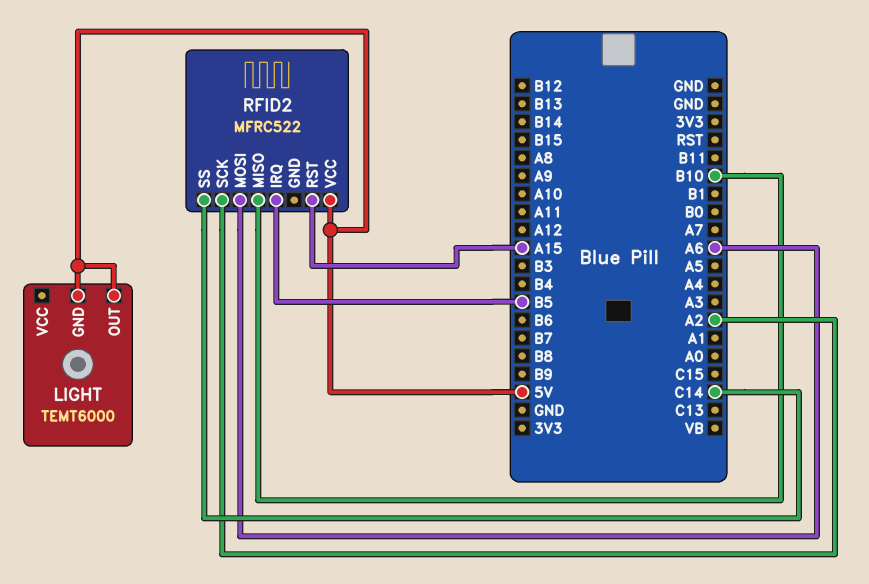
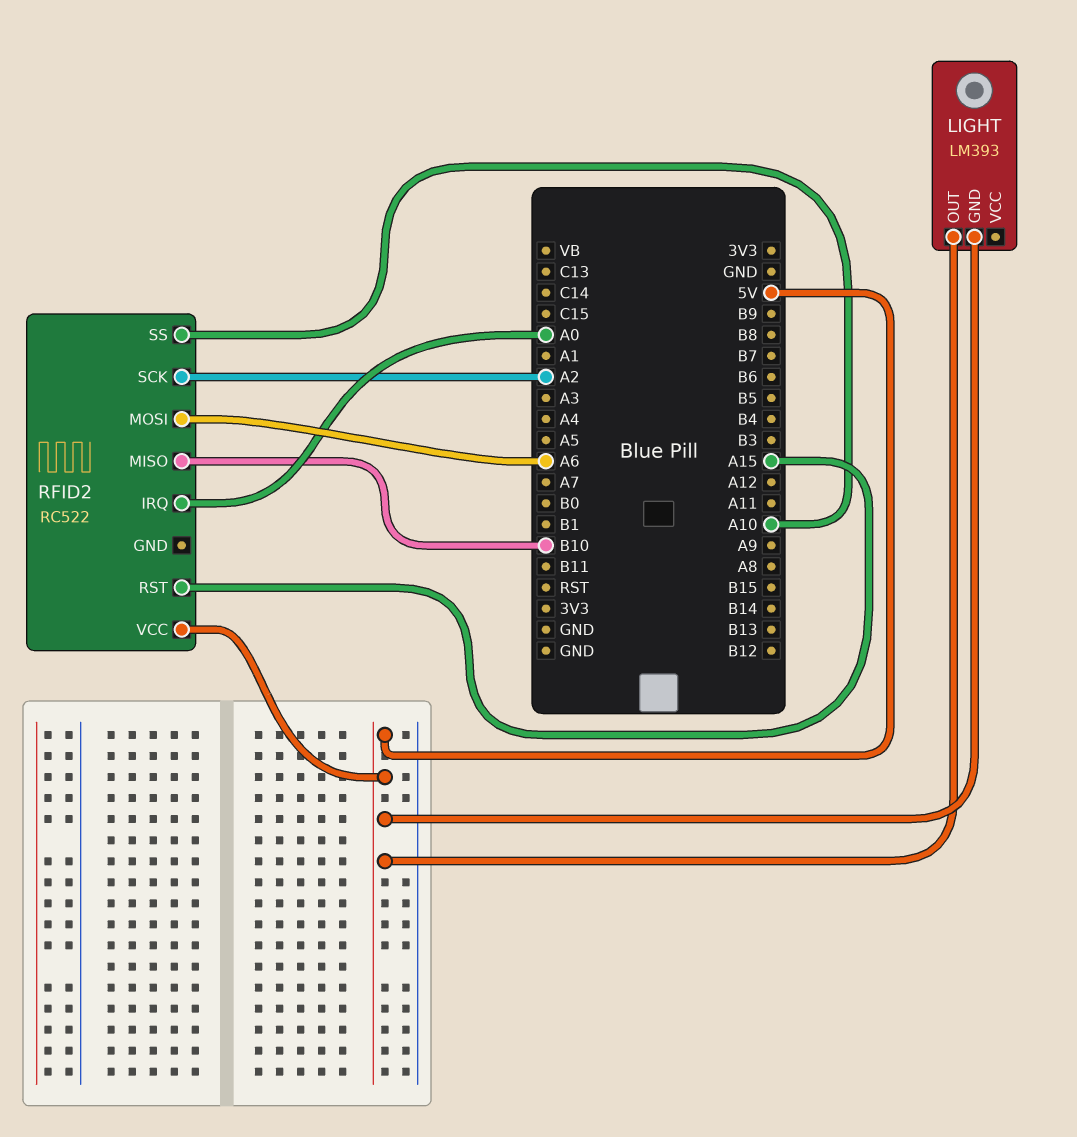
LIGHT: TEMT6000 -> LM393
RFID2: MFRC522 -> RC522
RFID2 pin IRQ: B5 -> A0
RFID2 pin SS: C14 -> A10

